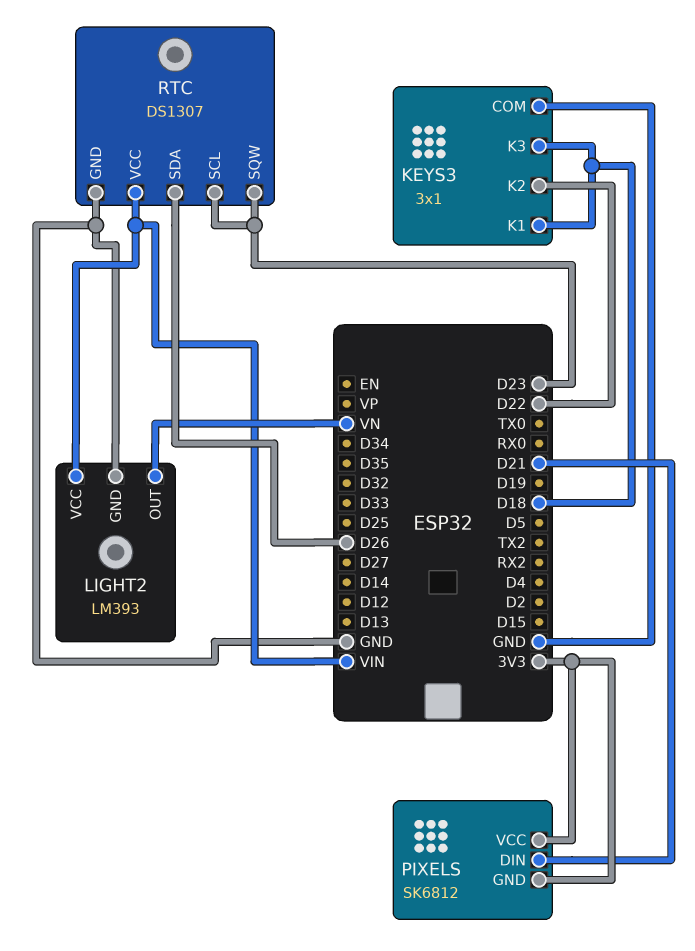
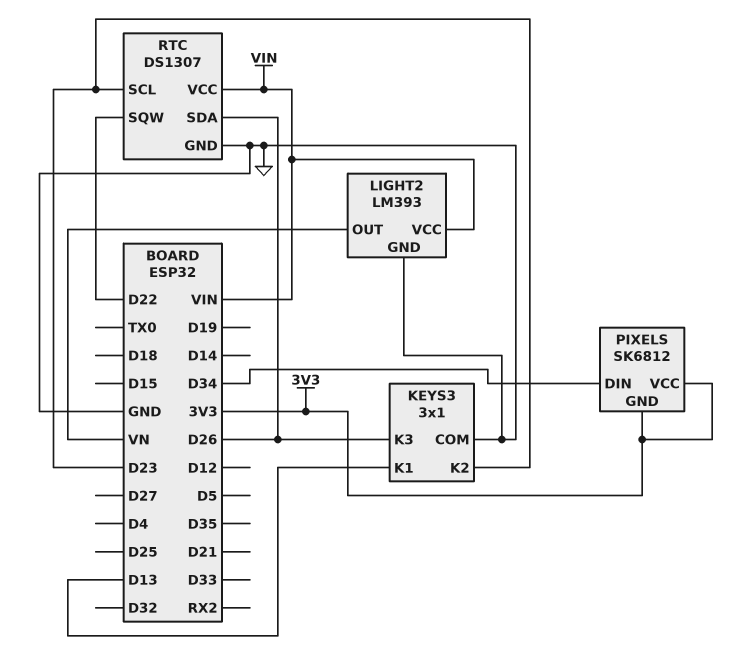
KEYS3 pin K1: D18 -> D13
KEYS3 pin K2: D22 -> D23
KEYS3 pin K3: D18 -> D26
PIXELS pin DIN: D21 -> D34
RTC pin SQW: D23 -> D22

